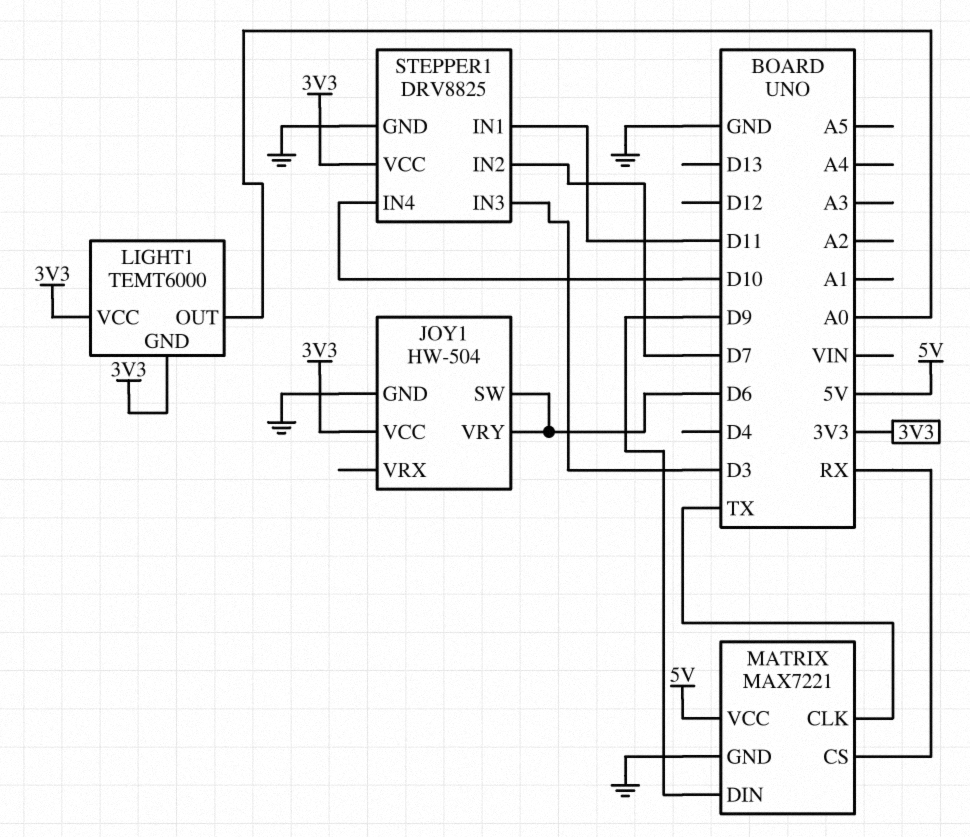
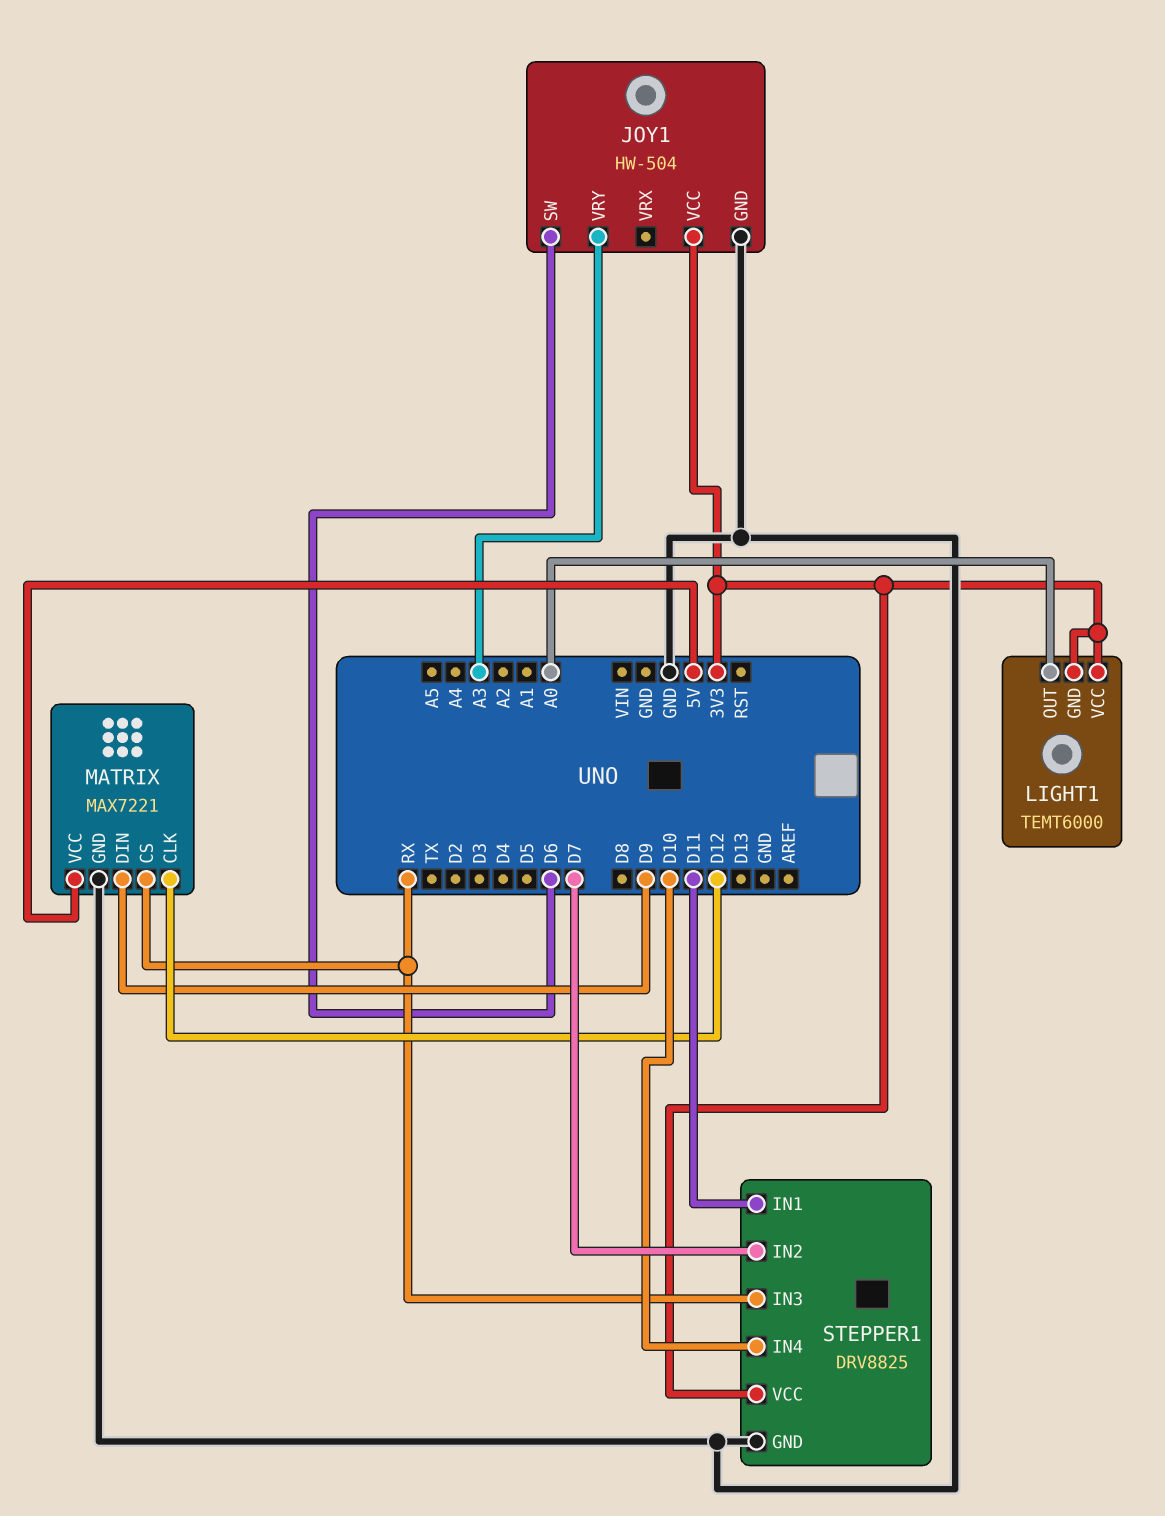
JOY1 pin VRY: D6 -> A3
MATRIX pin CLK: TX -> D12
STEPPER1 pin IN3: D3 -> RX

